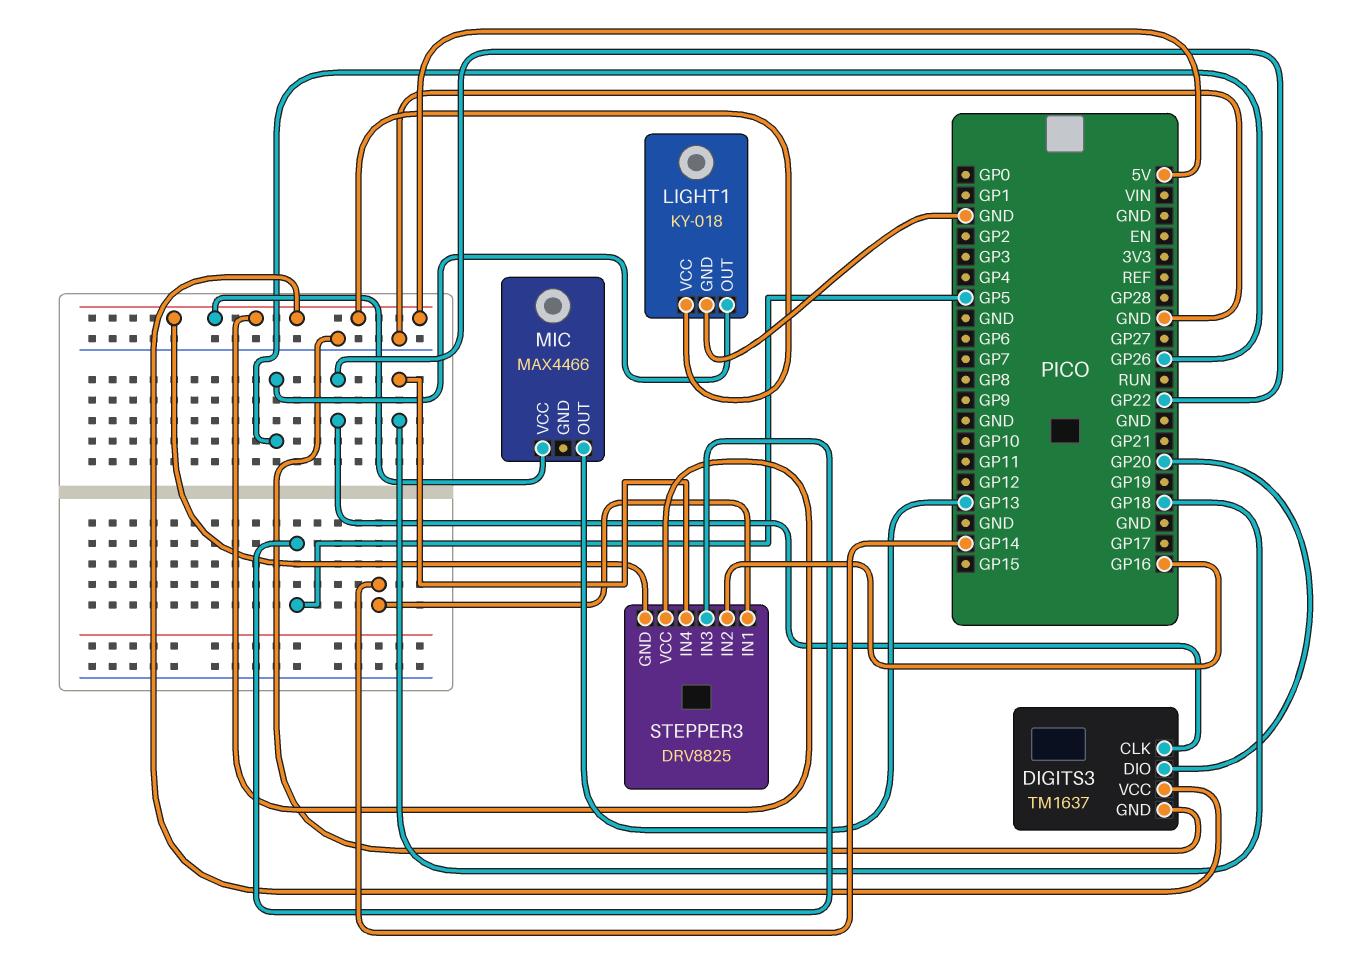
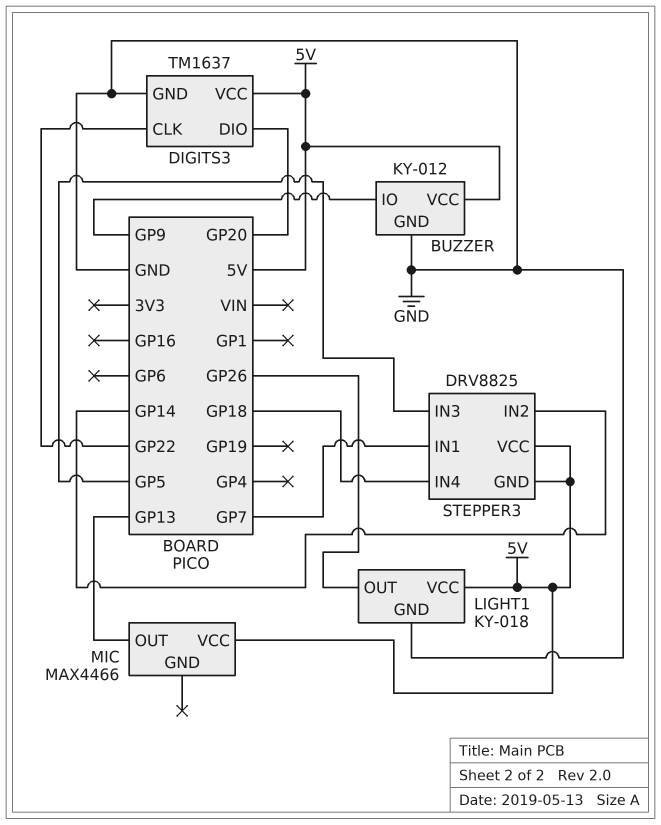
BUZZER: none -> KY-012
BUZZER pin GND: none -> GND
BUZZER pin IO: none -> GP9
BUZZER pin VCC: none -> 5V
STEPPER3 pin IN1: GP14 -> GP7
STEPPER3 pin IN2: GP16 -> GP14

